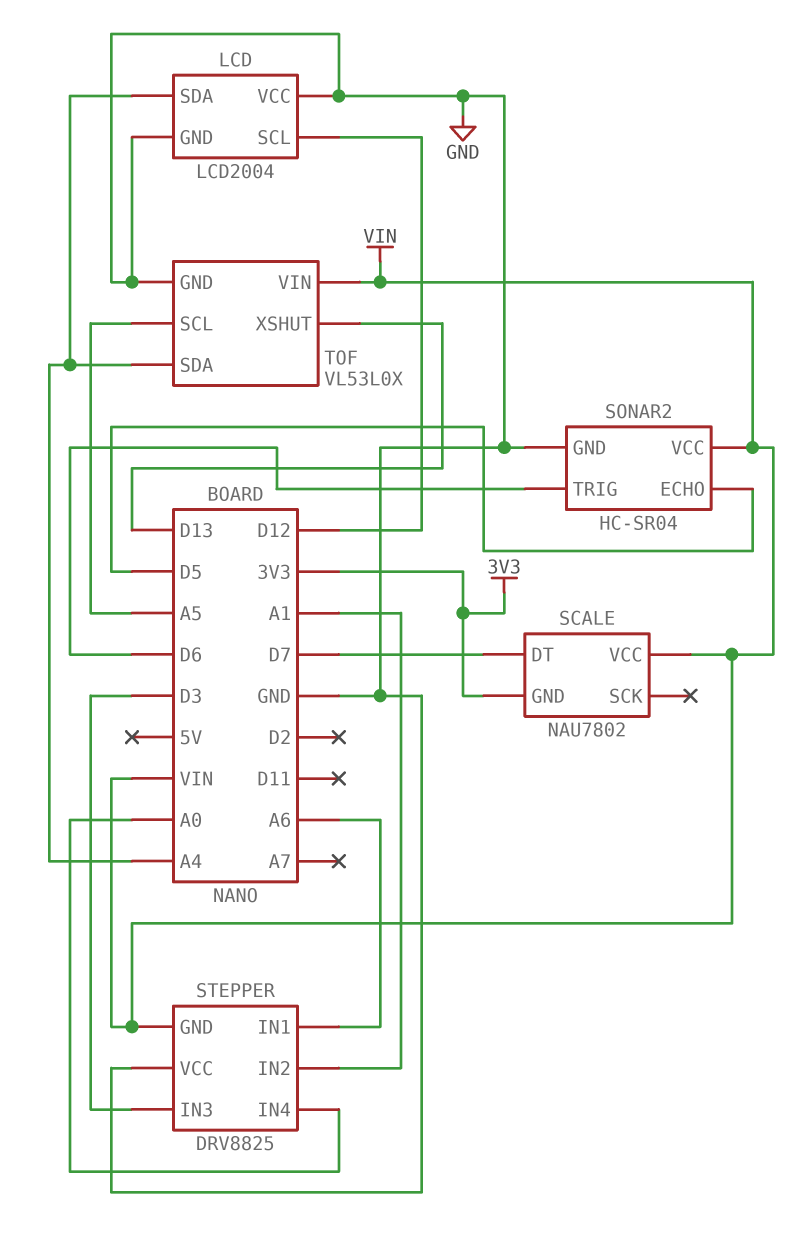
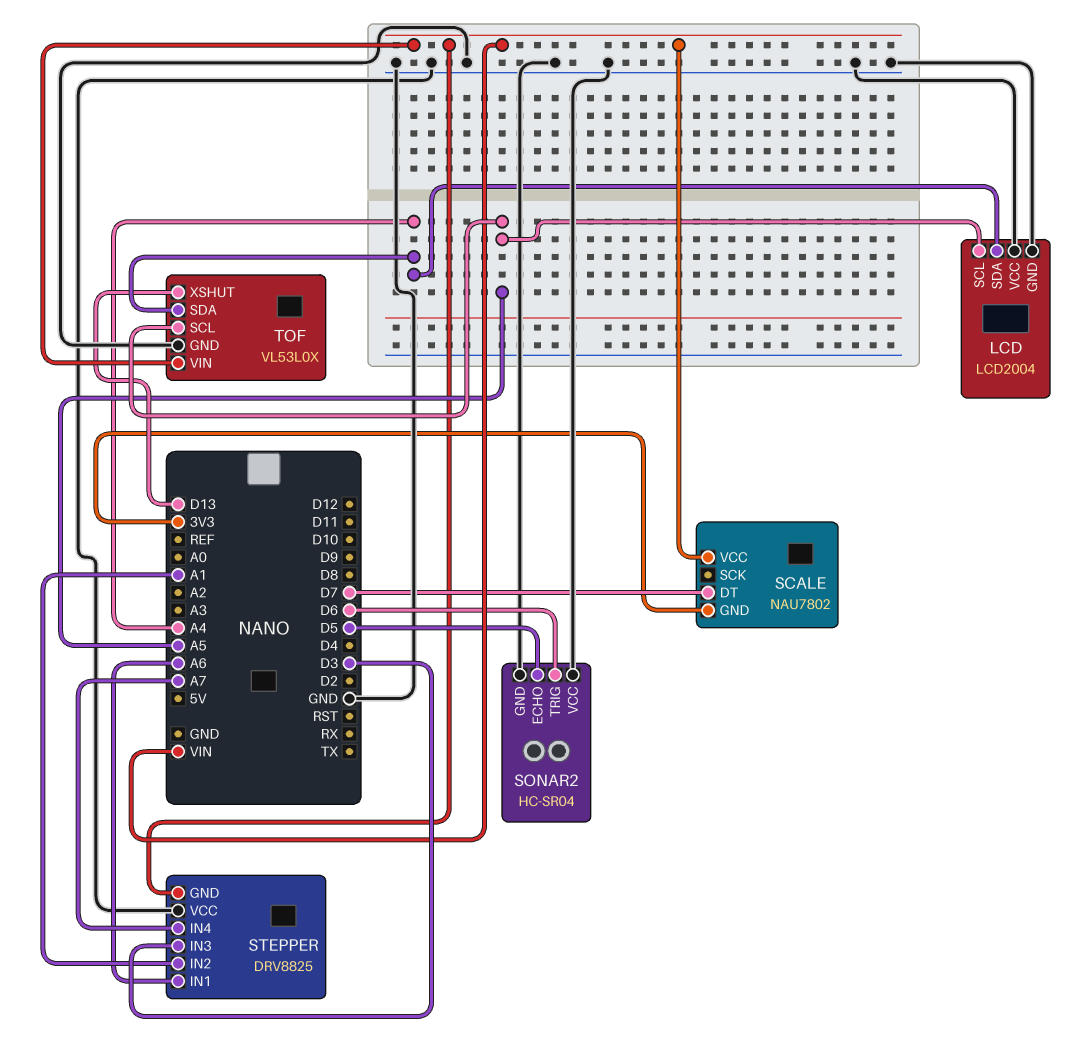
LCD pin SCL: D12 -> A5
SONAR2 pin VCC: VIN -> GND
STEPPER pin IN4: A0 -> A7

